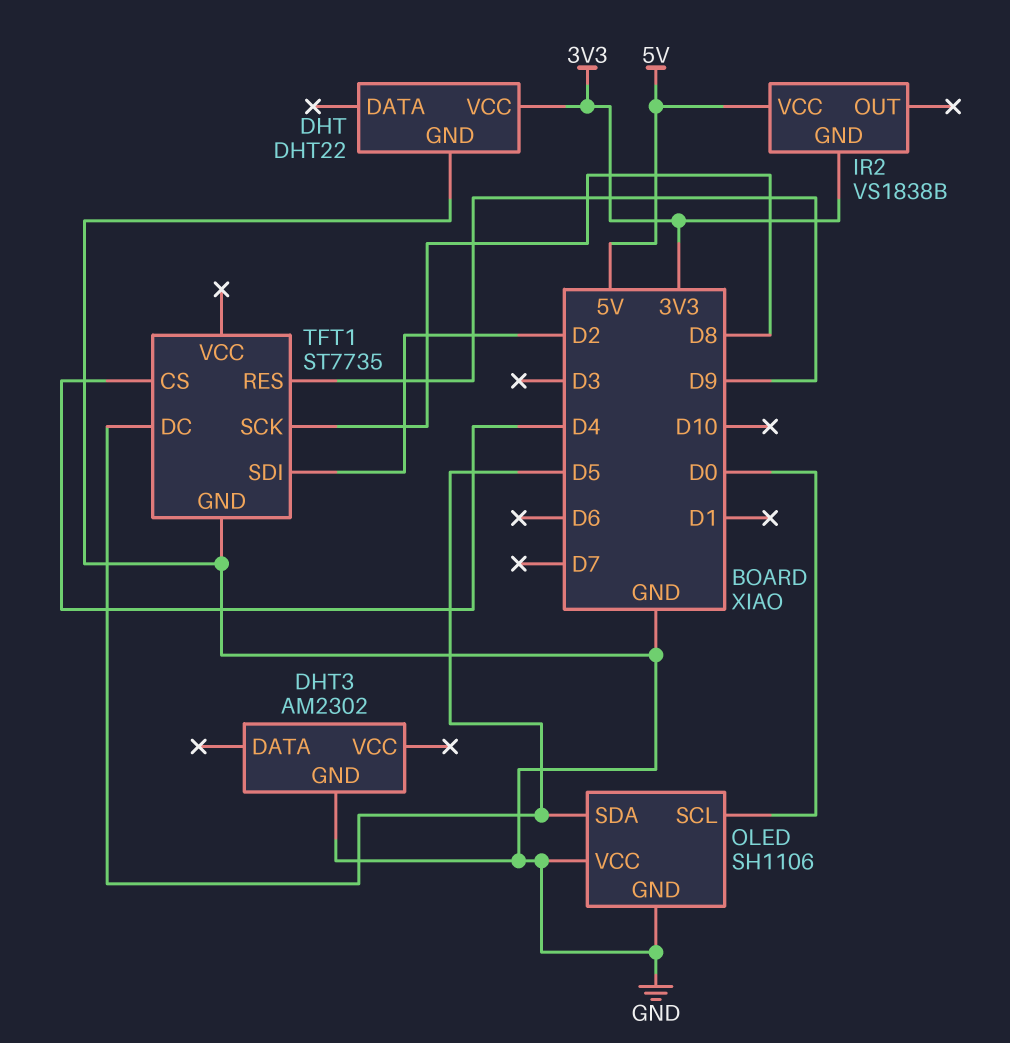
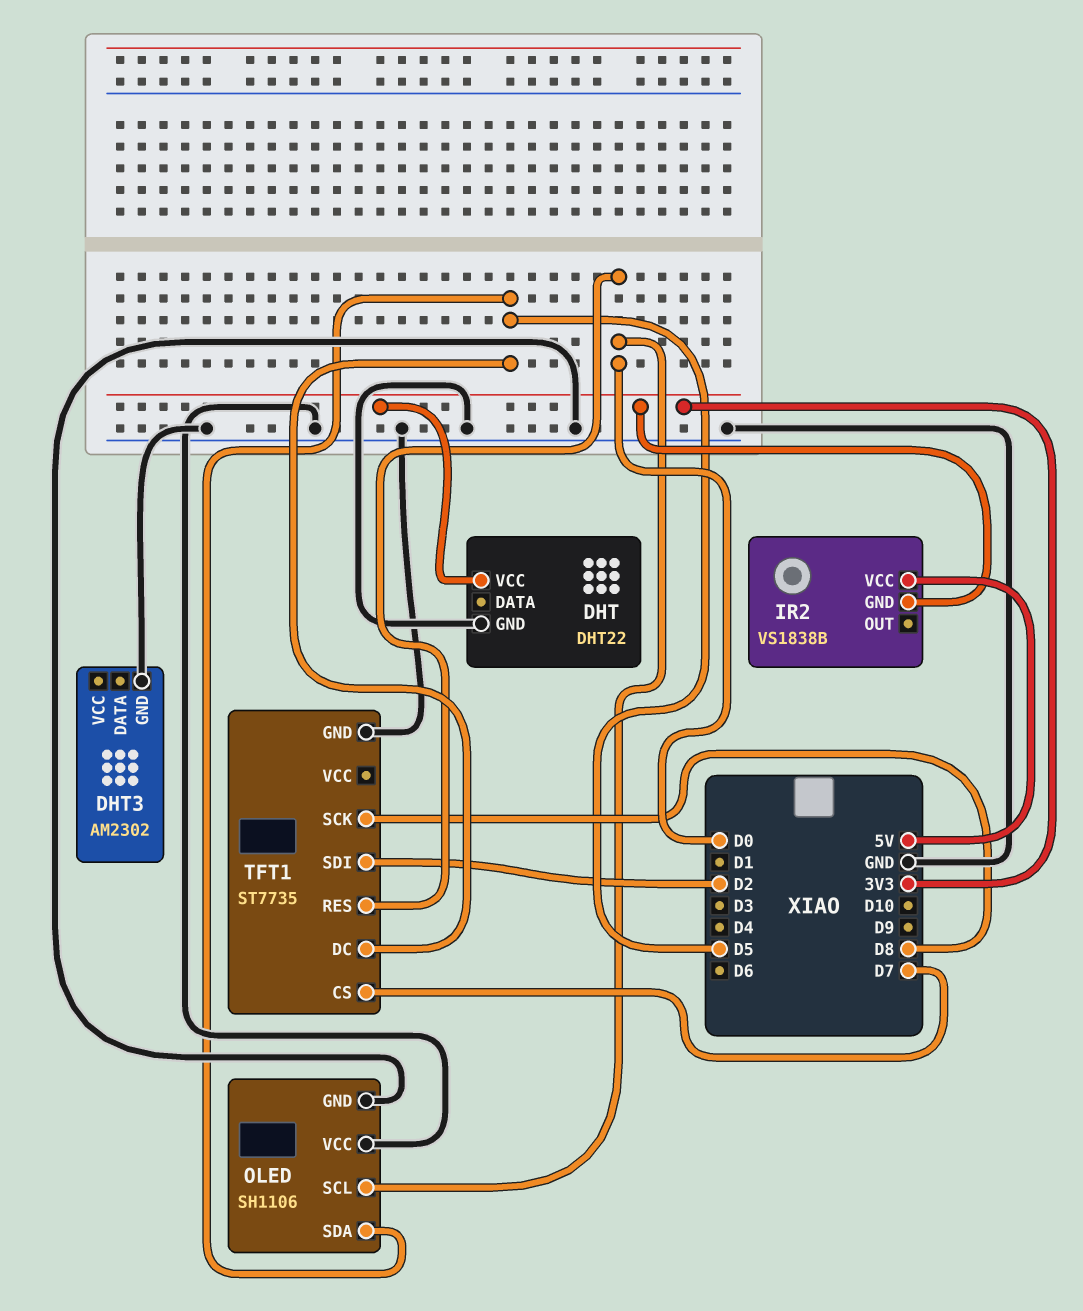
TFT1 pin CS: D4 -> D7
TFT1 pin RES: D9 -> D0

